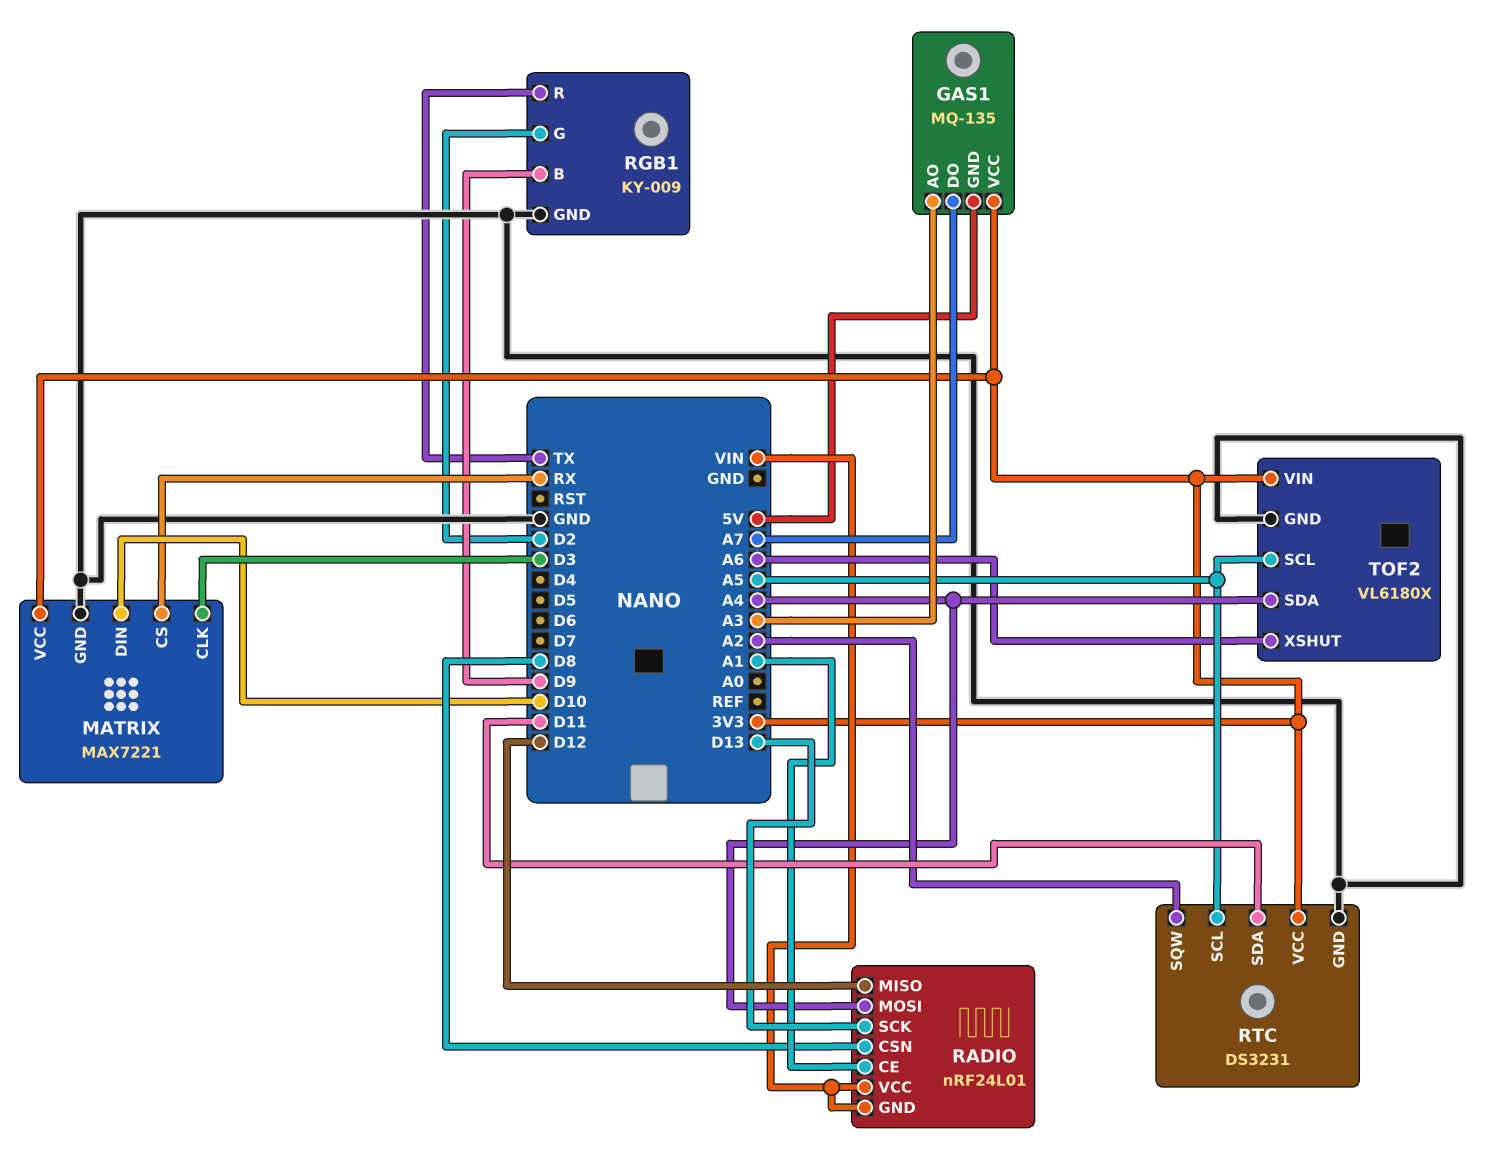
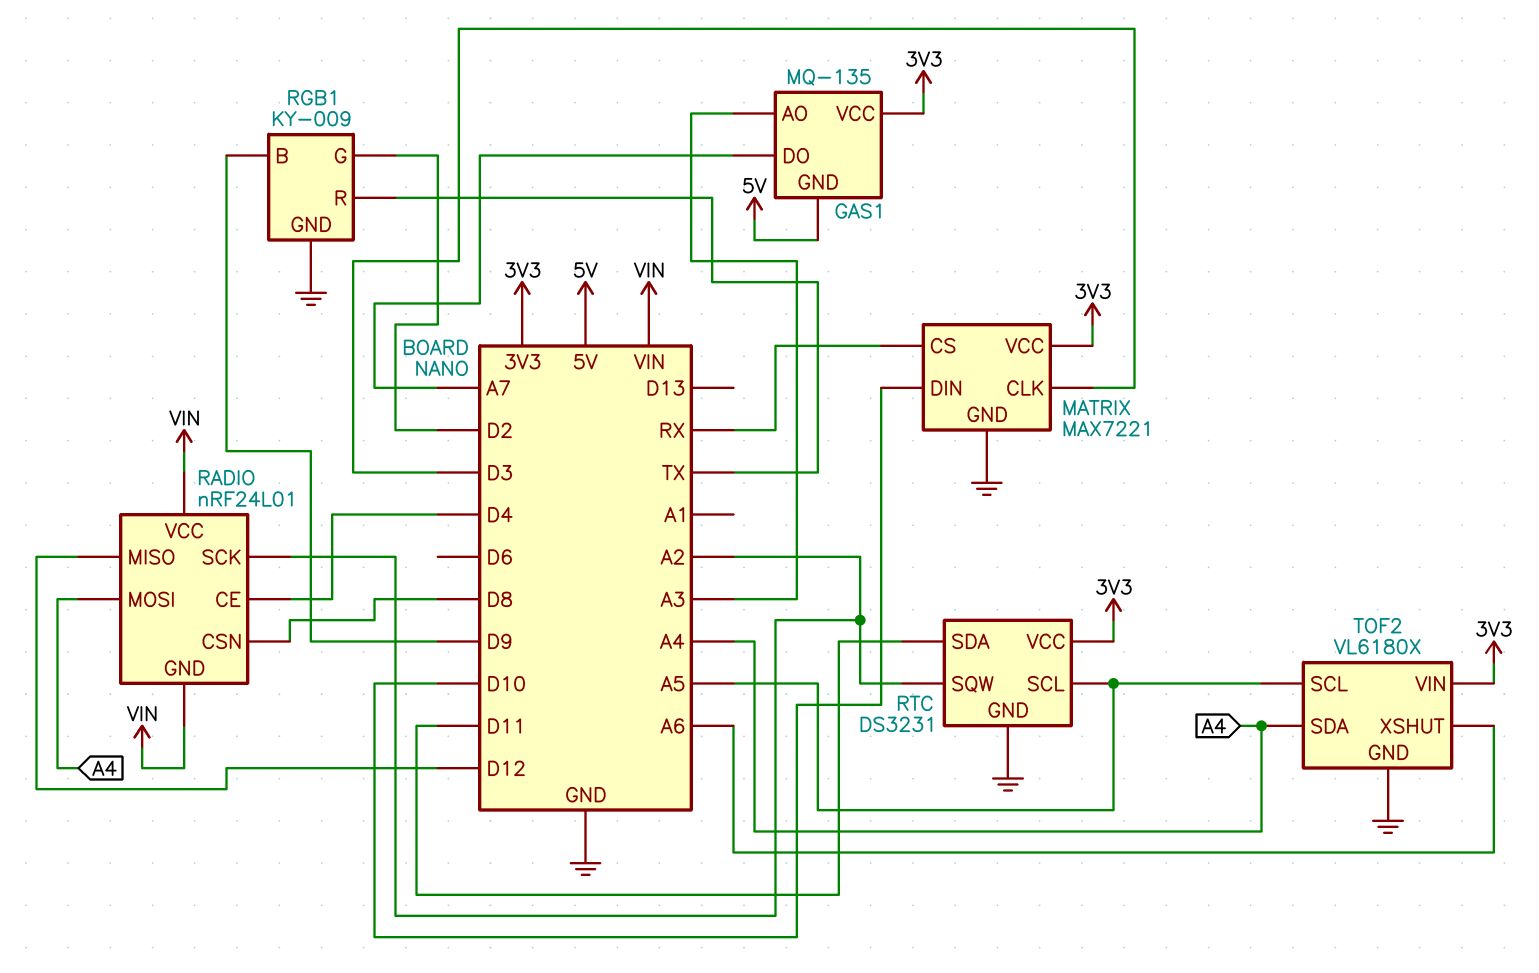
RADIO pin CE: A1 -> D4
RADIO pin SCK: D13 -> A2

